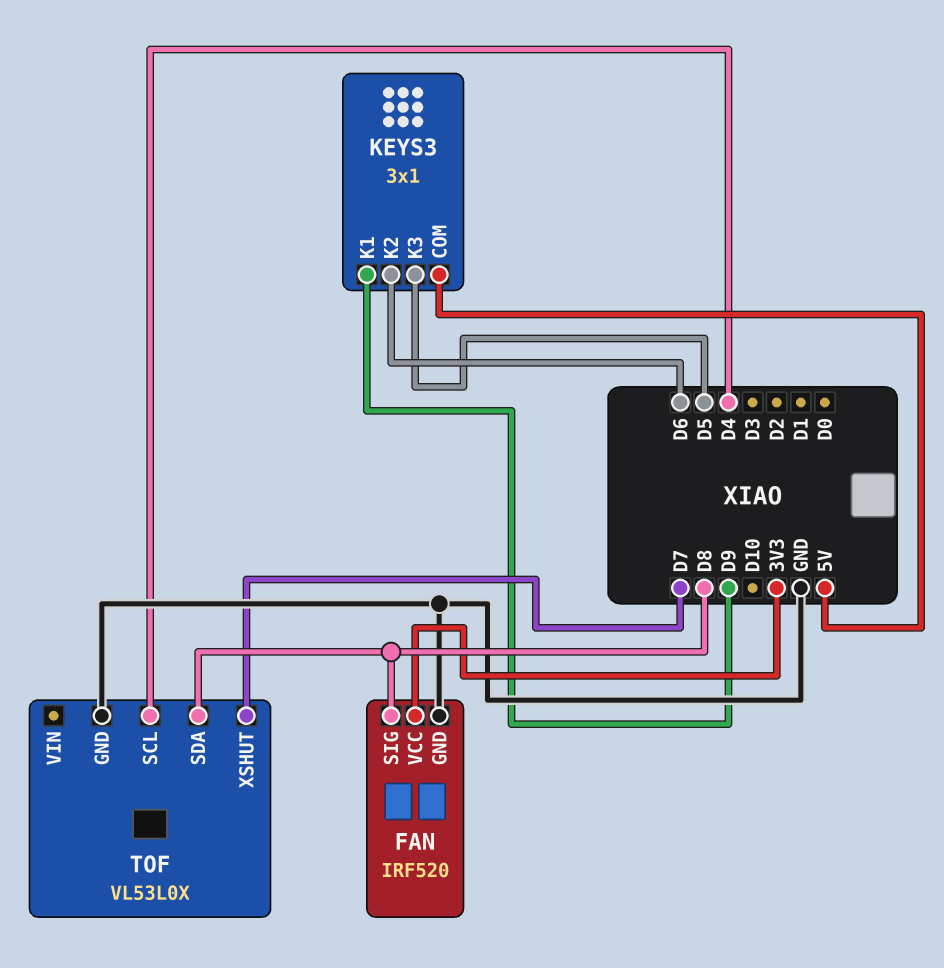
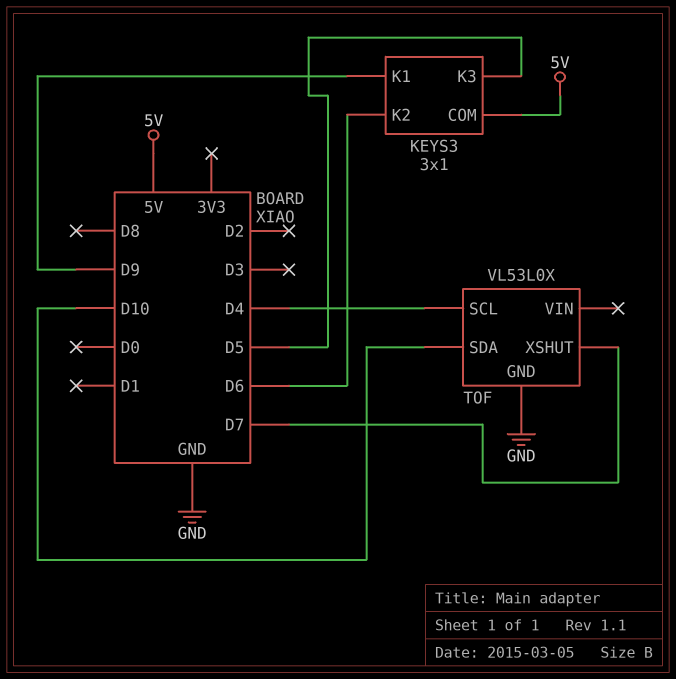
FAN: IRF520 -> none
FAN pin GND: GND -> none
FAN pin SIG: D8 -> none
FAN pin VCC: 3V3 -> none
TOF pin SDA: D8 -> D10

